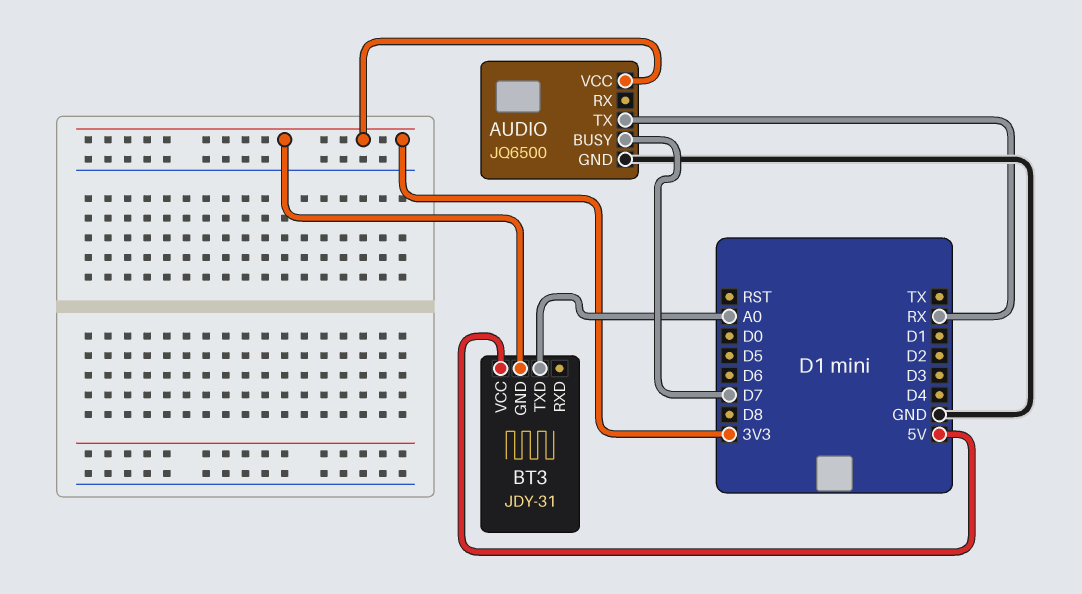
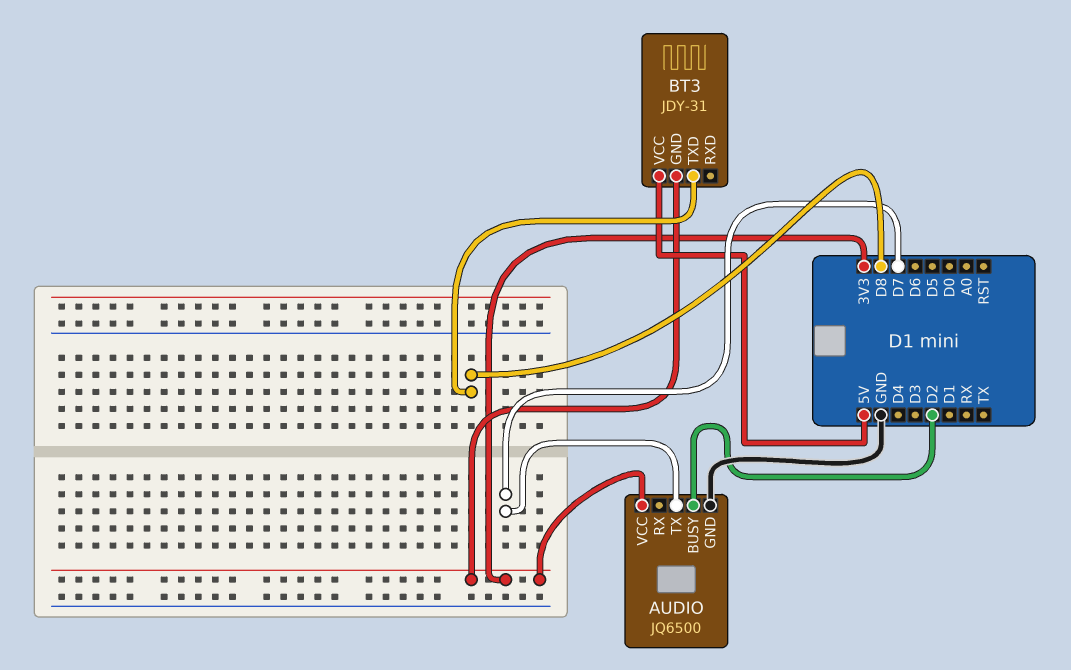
AUDIO pin BUSY: D7 -> D2
AUDIO pin TX: RX -> D7
BT3 pin TXD: A0 -> D8

